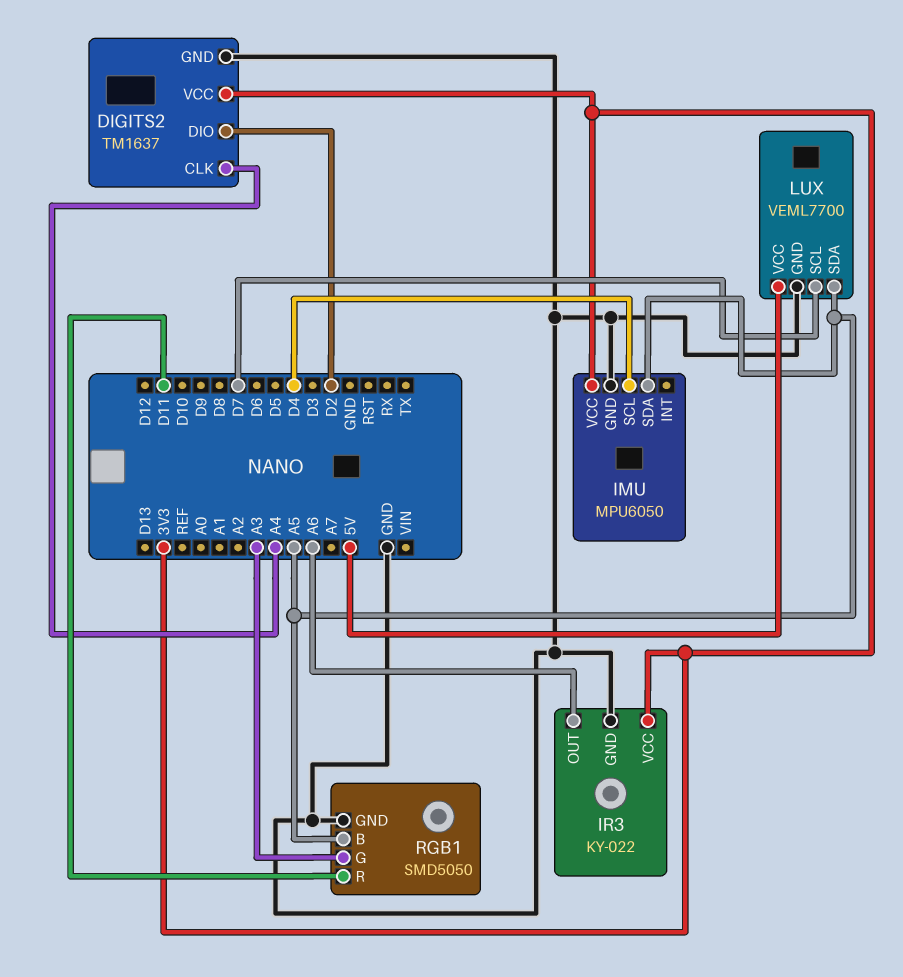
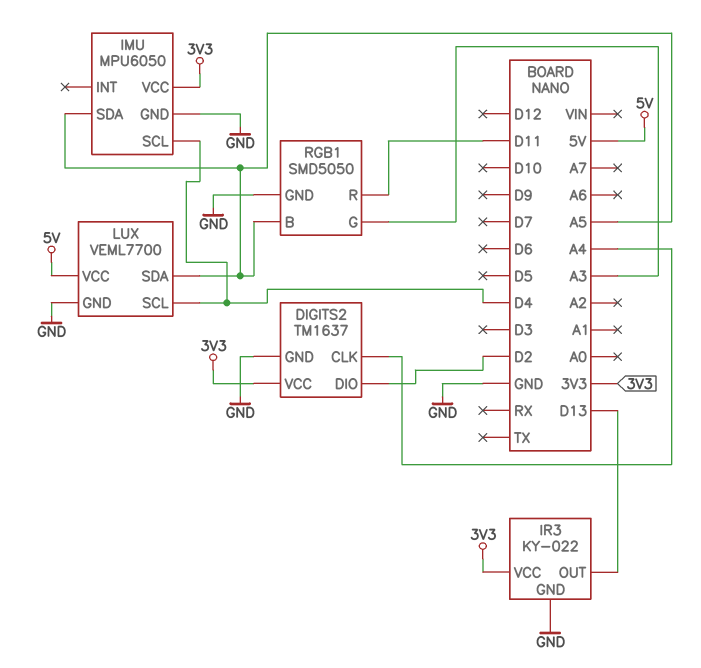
IR3 pin OUT: A6 -> D13
LUX pin SCL: D7 -> D4

